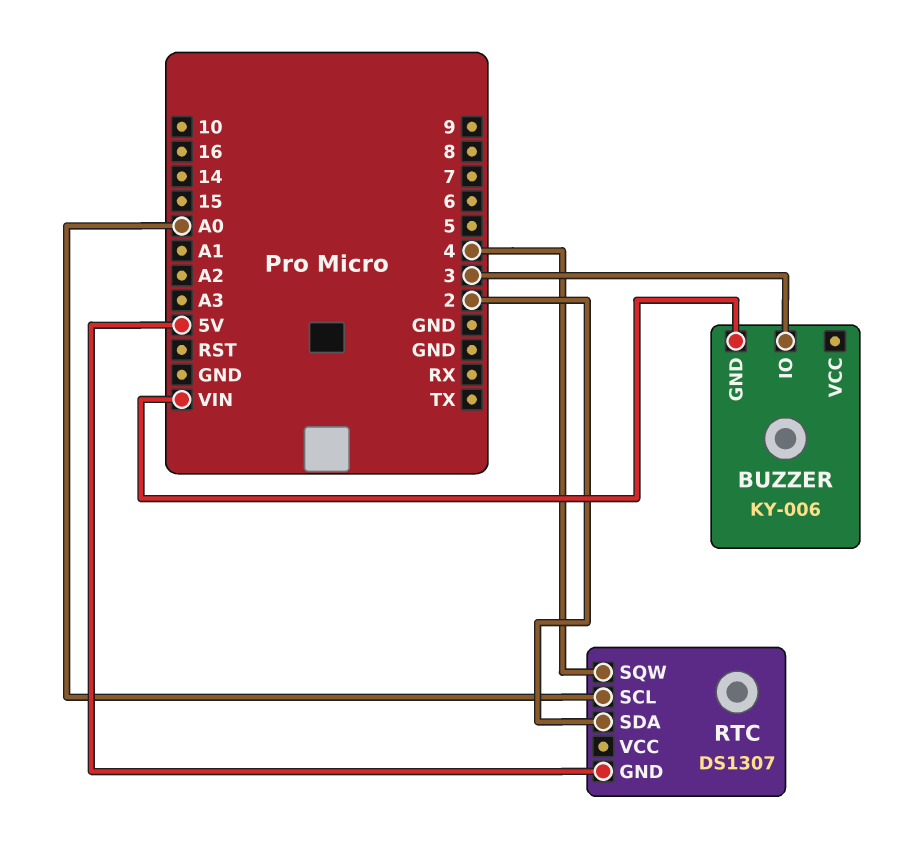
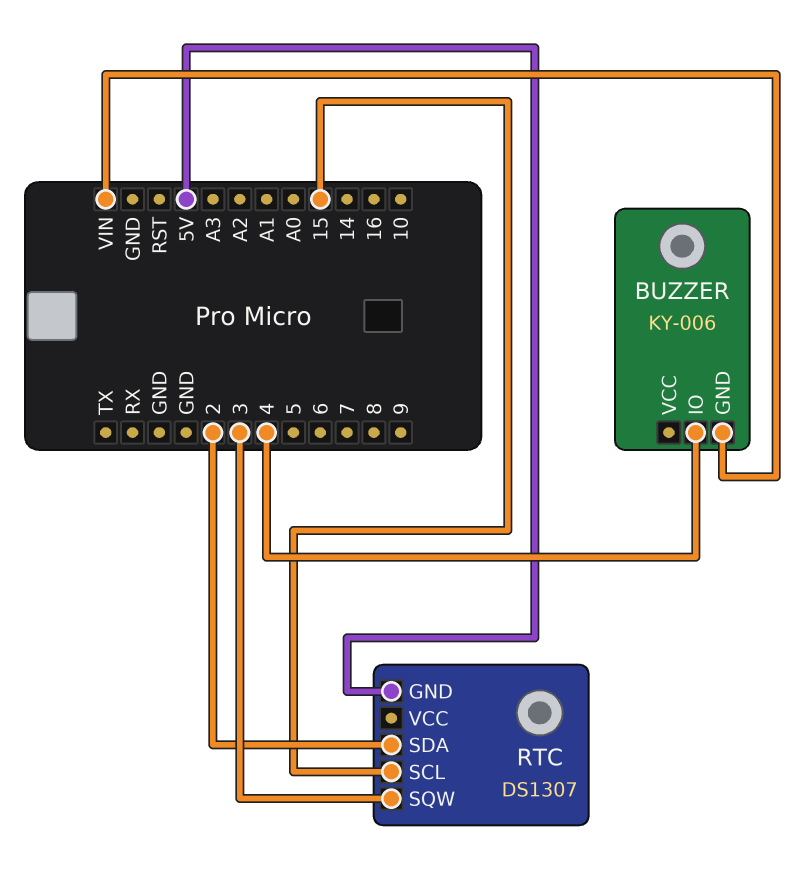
BUZZER pin IO: 3 -> 4
RTC pin SCL: A0 -> 15
RTC pin SQW: 4 -> 3

